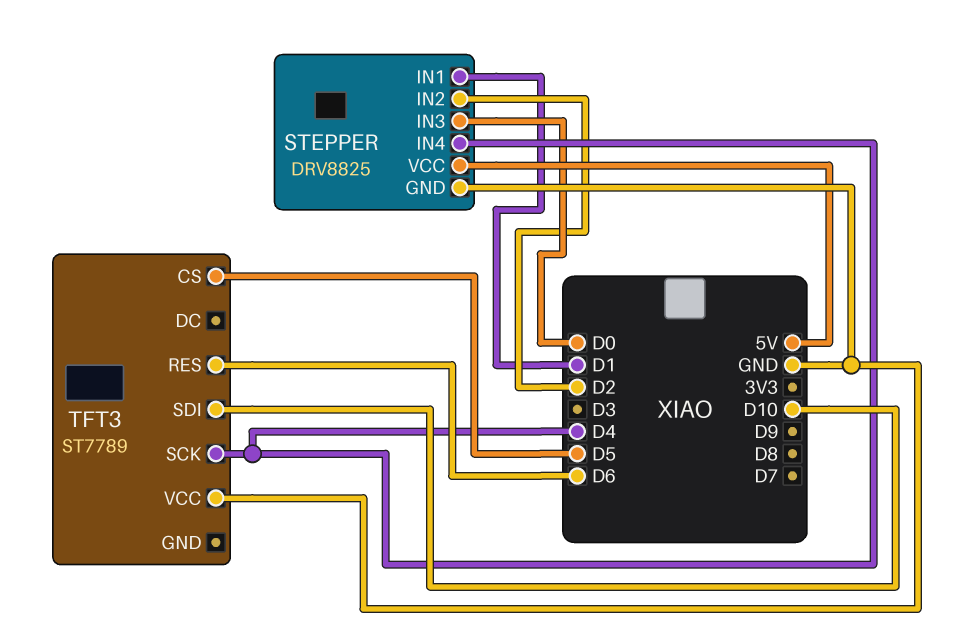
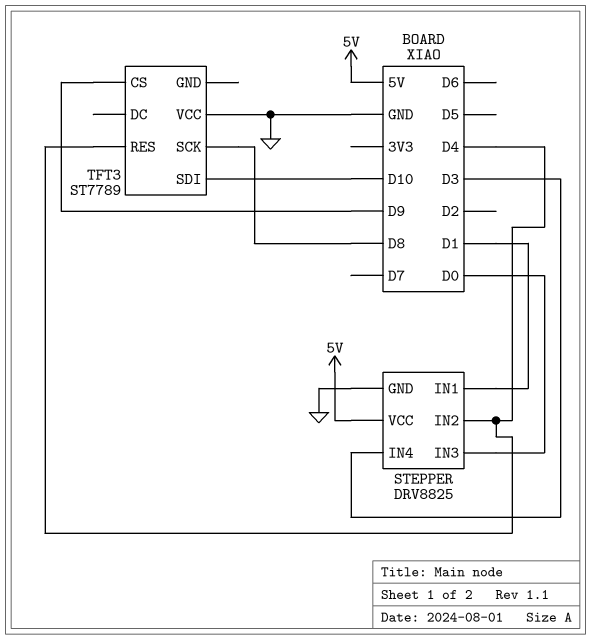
STEPPER pin IN2: D2 -> D4
STEPPER pin IN4: D4 -> D3
TFT3 pin CS: D5 -> D9
TFT3 pin RES: D6 -> D4
TFT3 pin SCK: D4 -> D8

